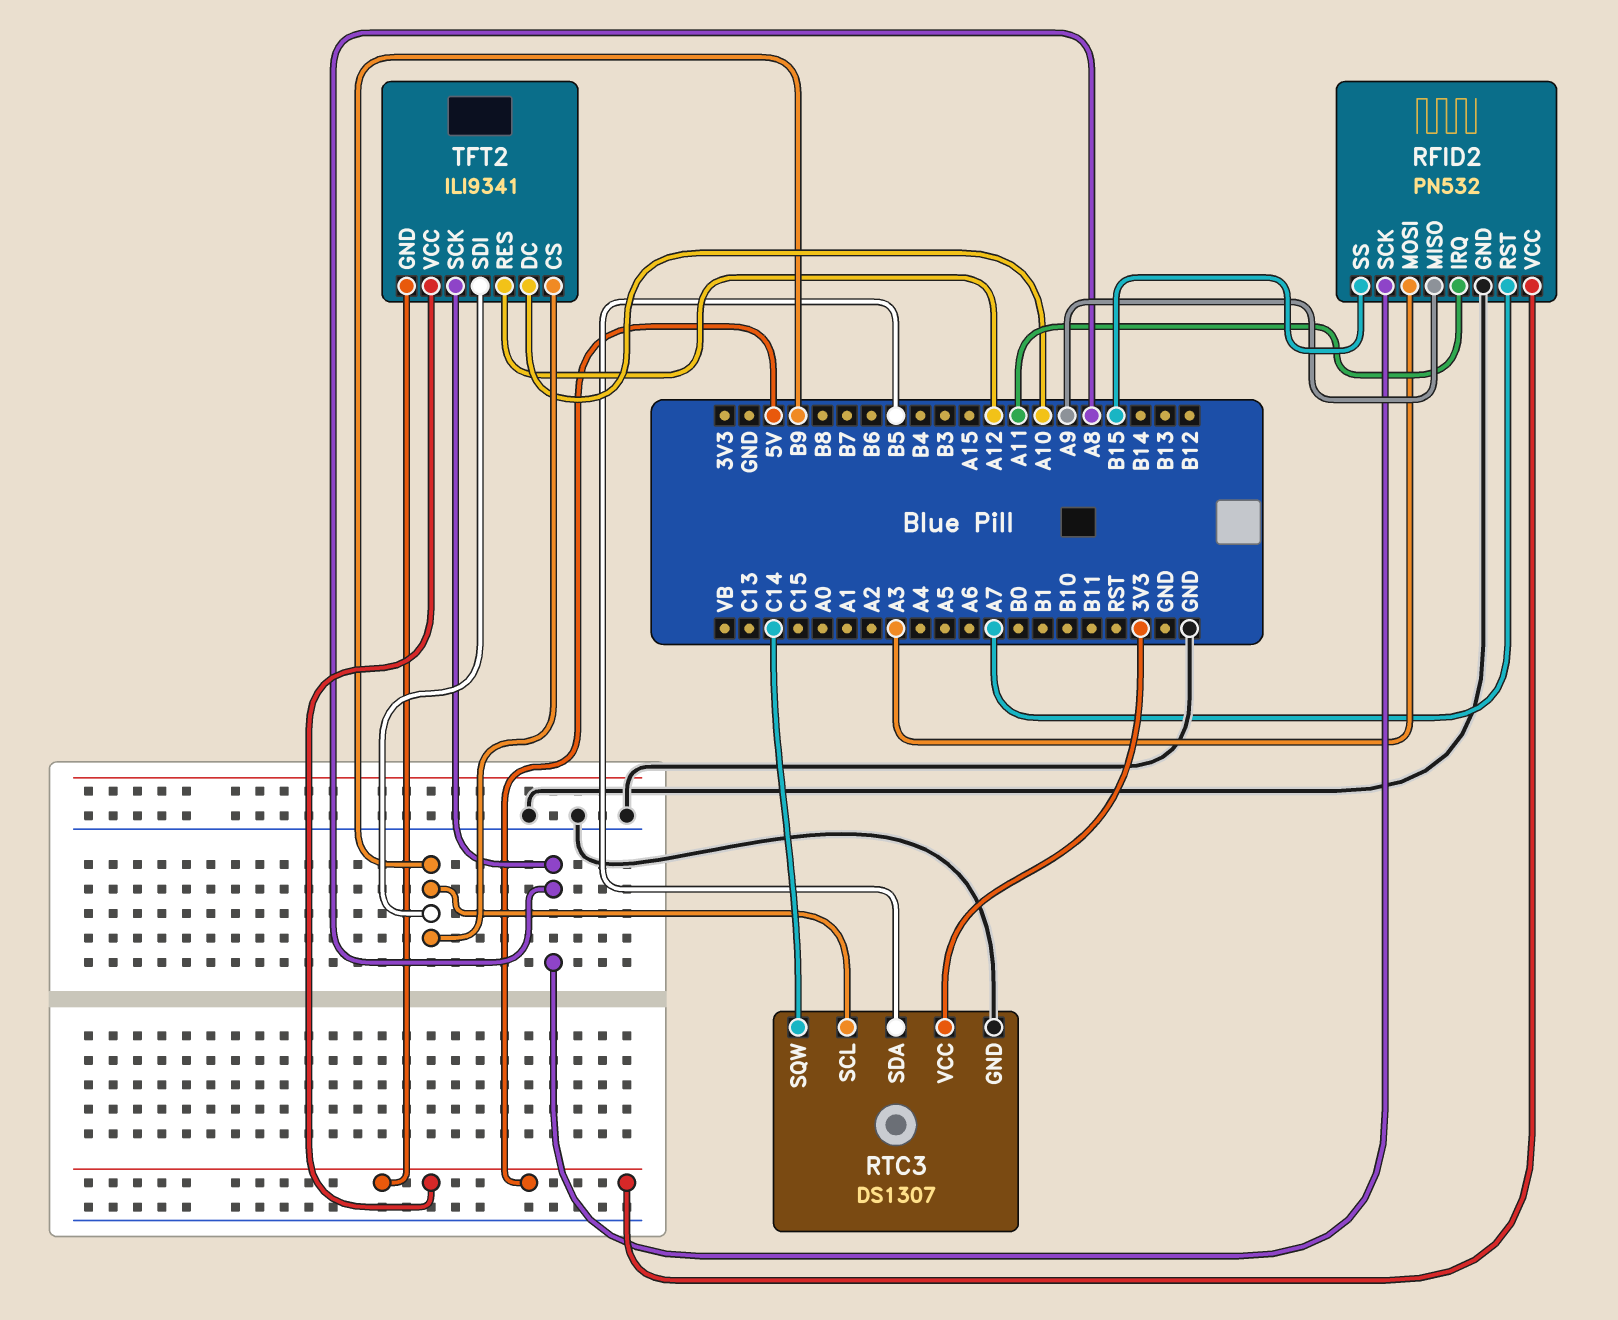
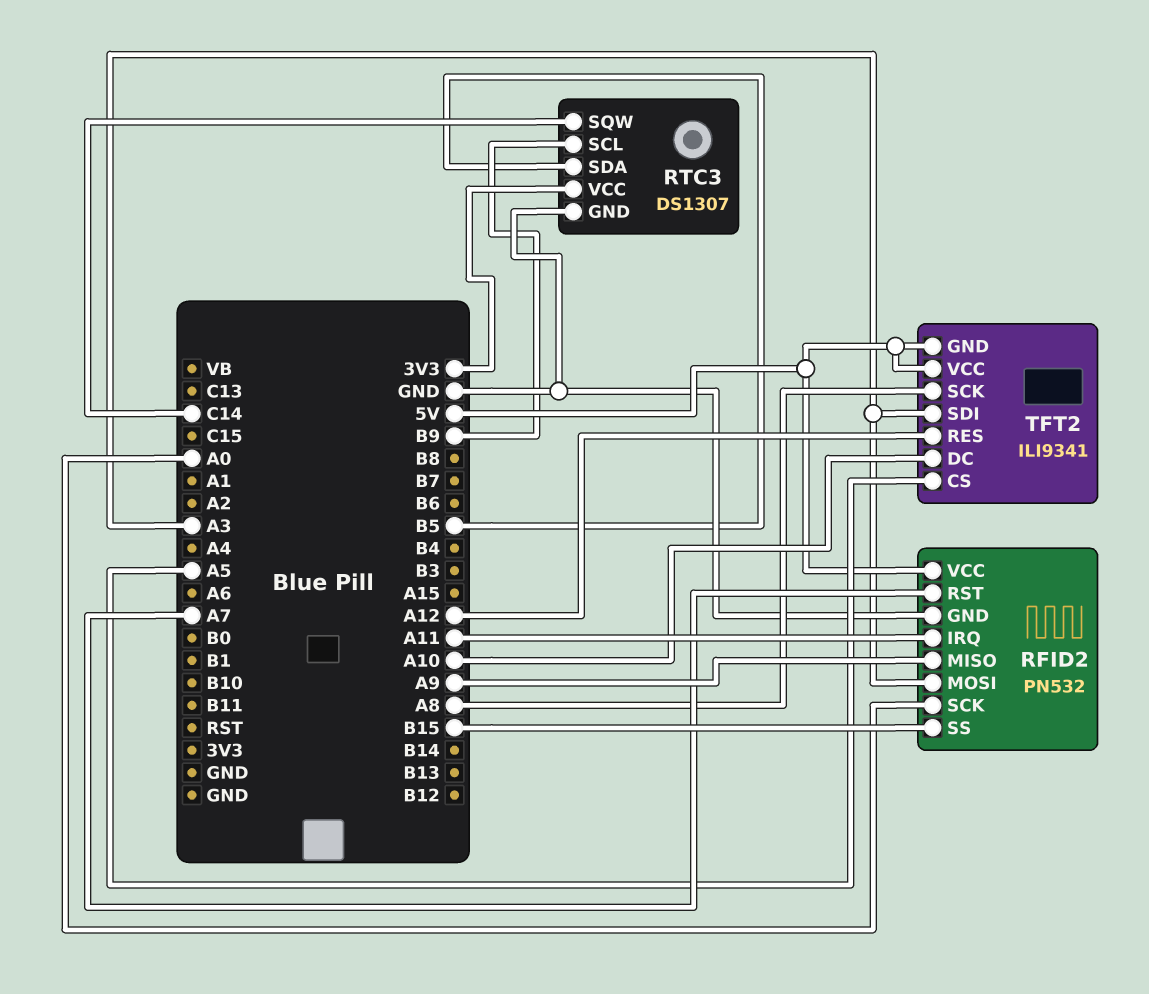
RFID2 pin SCK: A8 -> A0
TFT2 pin CS: B9 -> A5
TFT2 pin SDI: B9 -> A3

